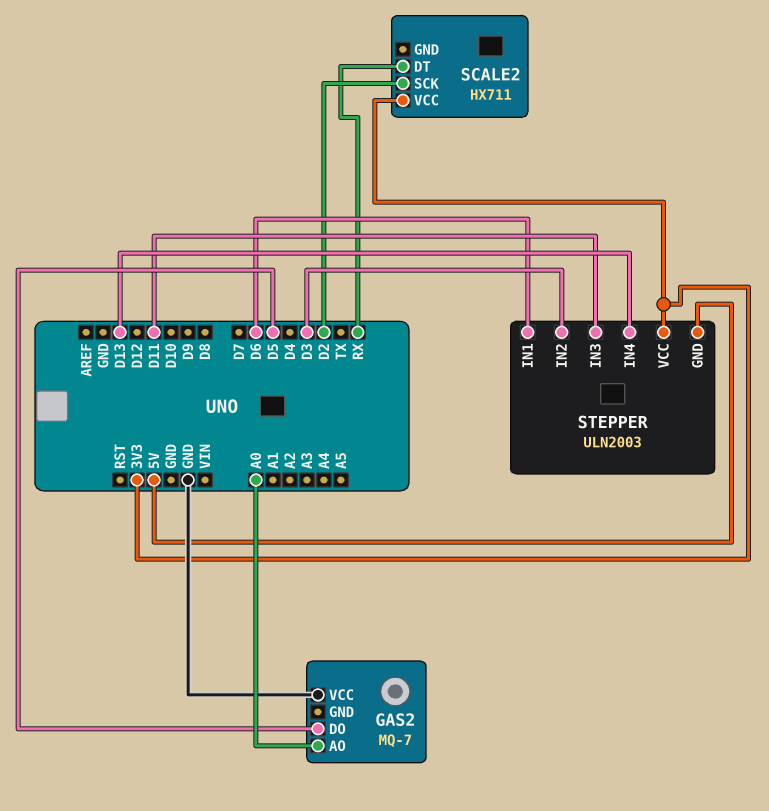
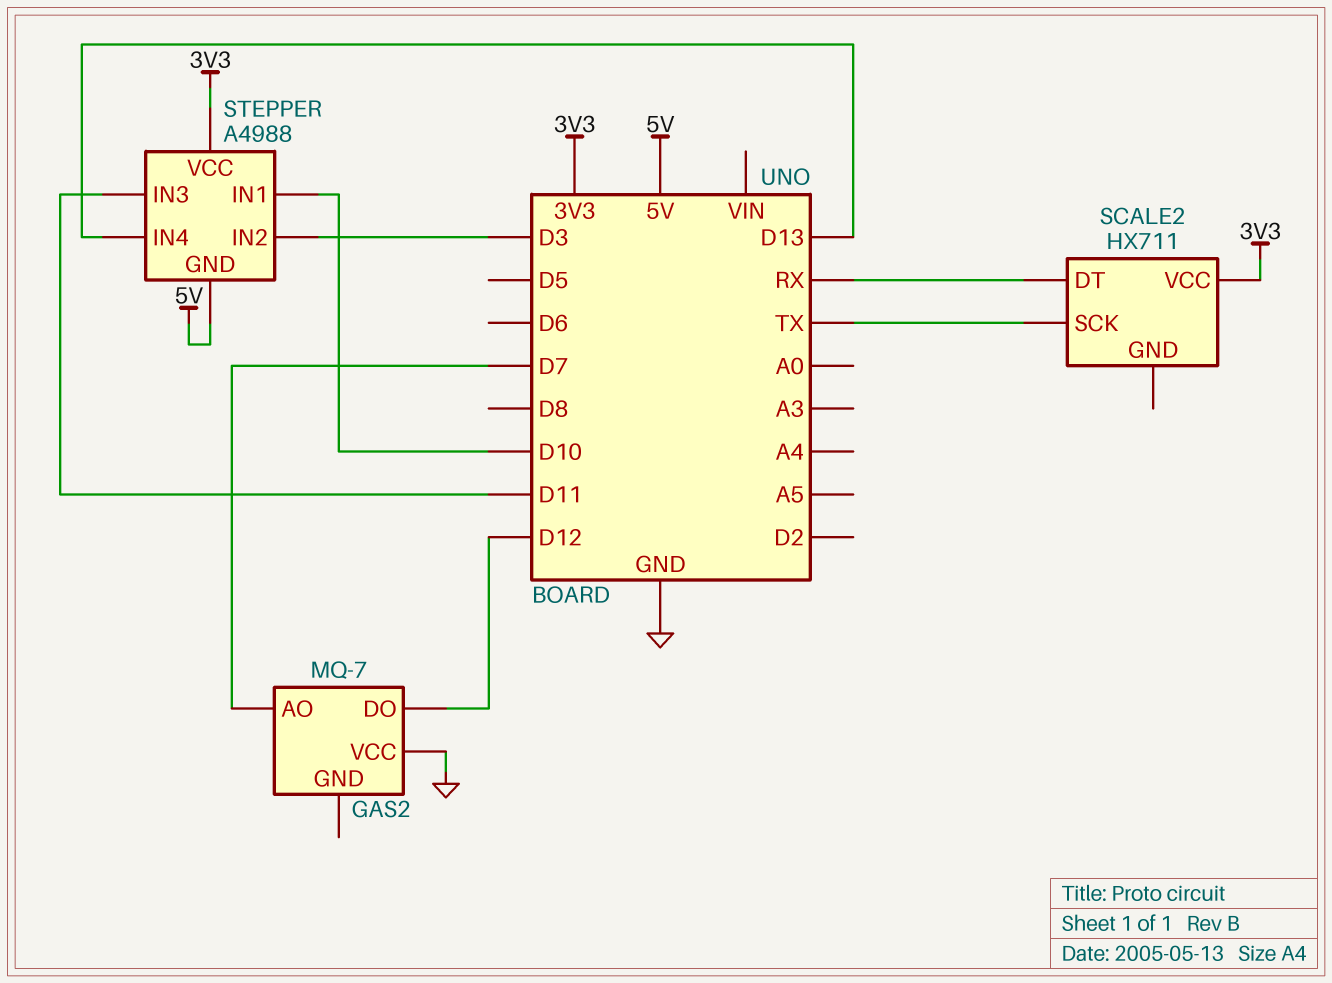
GAS2 pin AO: A0 -> D7
GAS2 pin DO: D5 -> D12
SCALE2 pin SCK: D2 -> TX
STEPPER: ULN2003 -> A4988
STEPPER pin IN1: D6 -> D10

